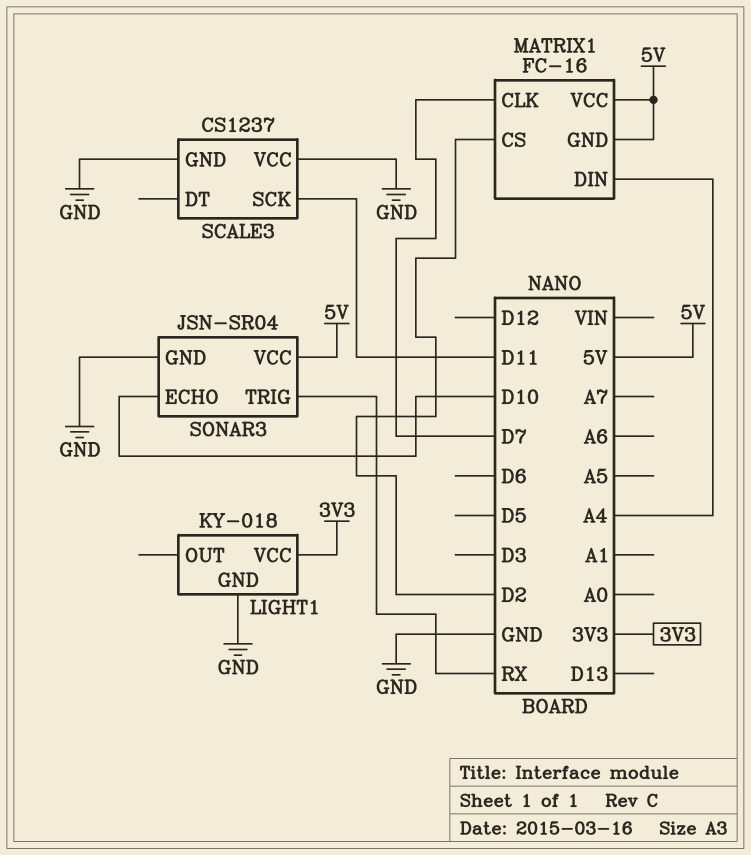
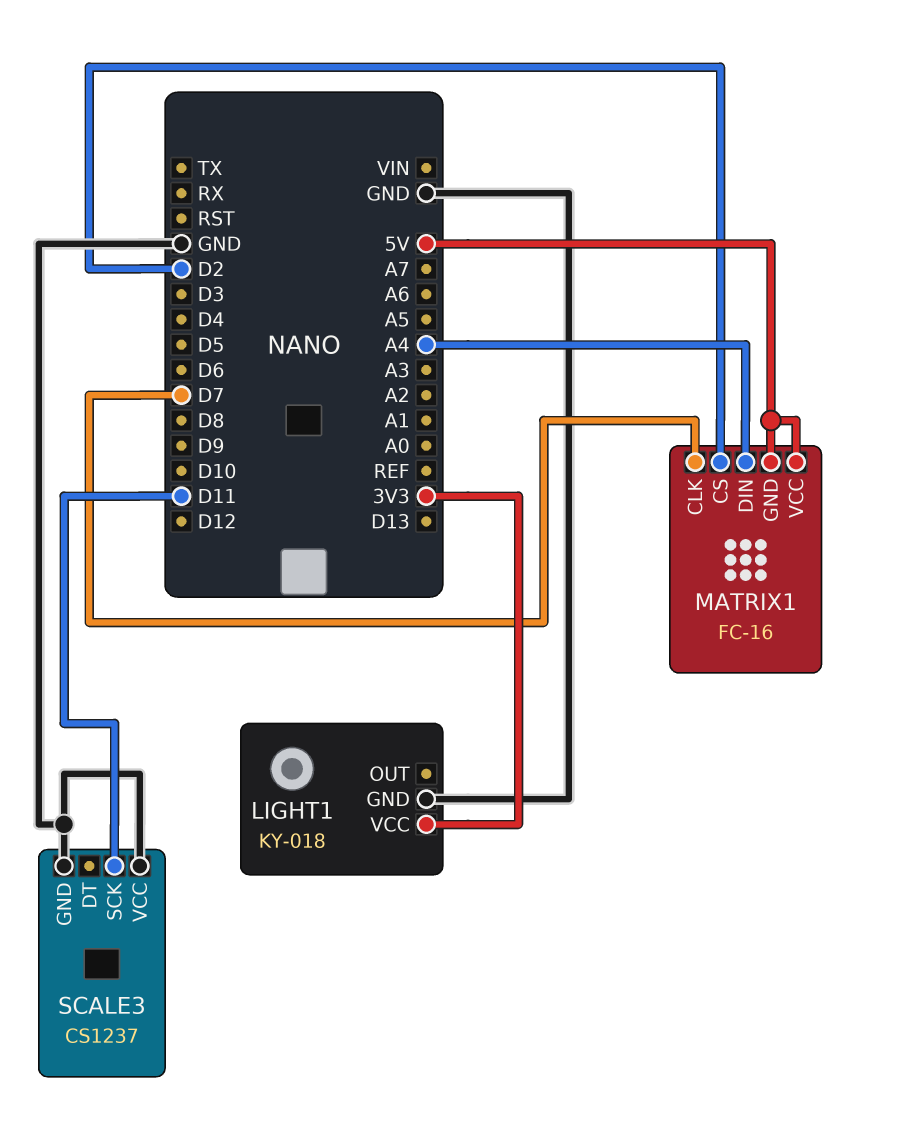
SONAR3: JSN-SR04 -> none
SONAR3 pin ECHO: D10 -> none
SONAR3 pin GND: GND -> none
SONAR3 pin TRIG: RX -> none
SONAR3 pin VCC: 5V -> none

